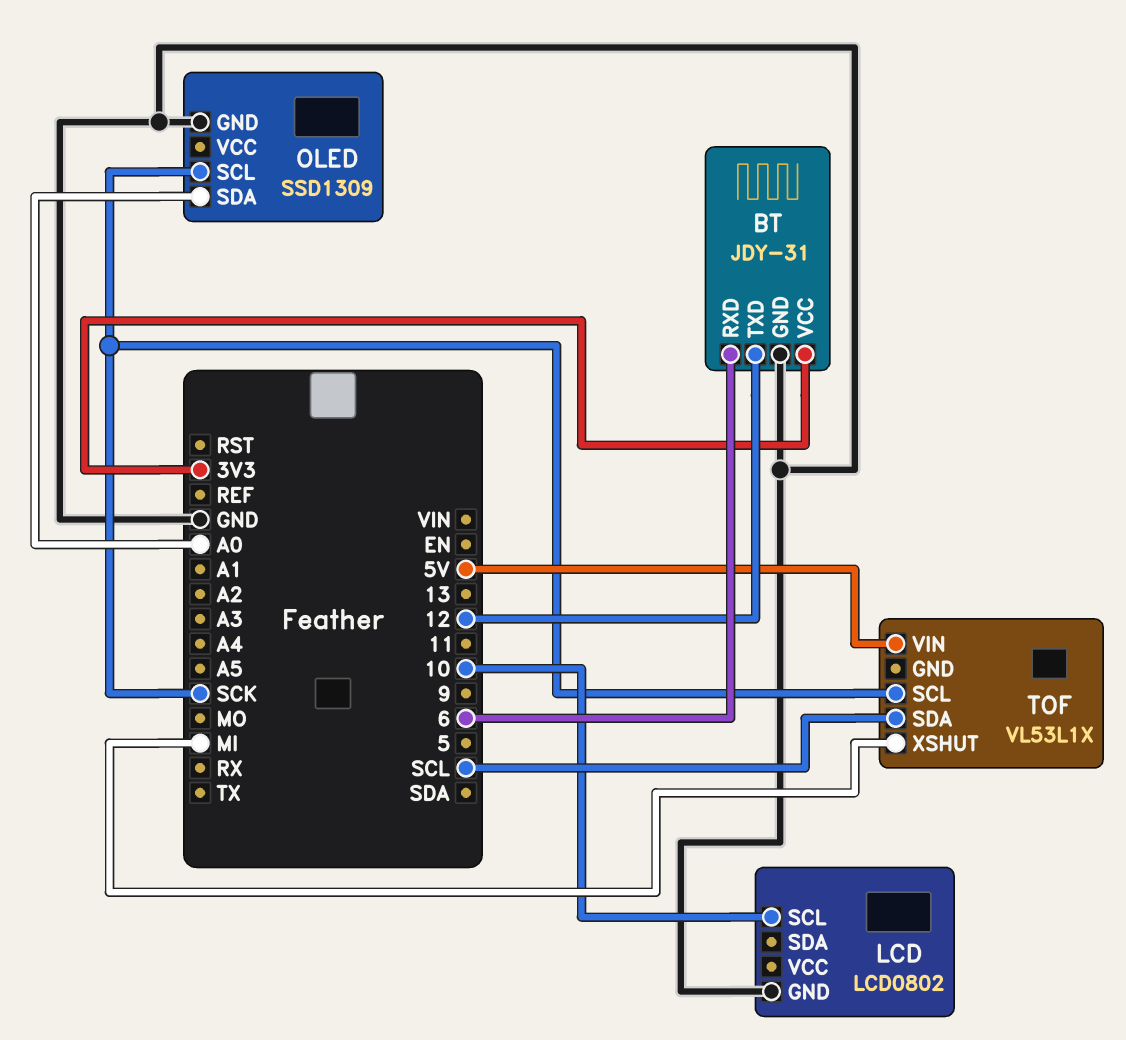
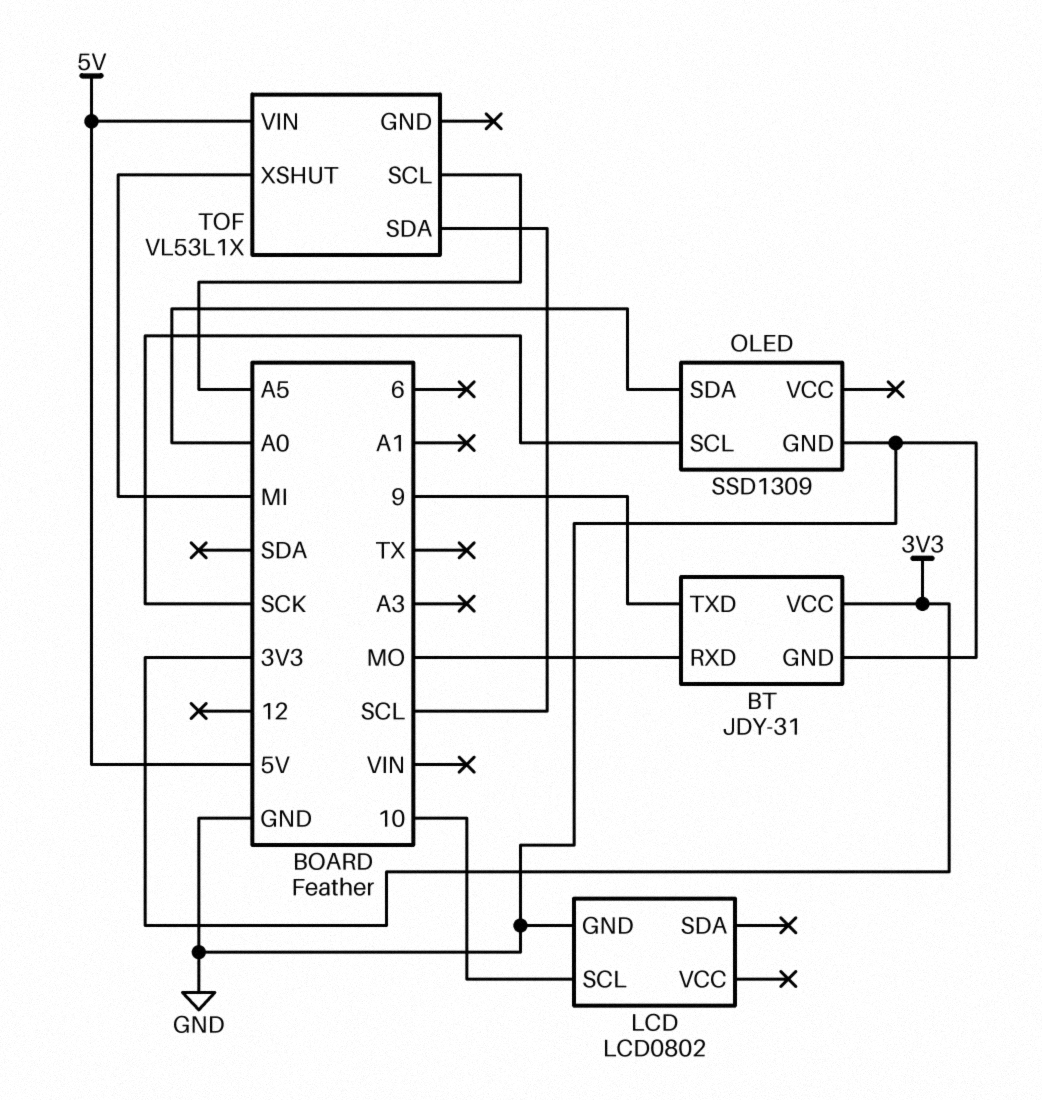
BT pin RXD: 6 -> MO
BT pin TXD: 12 -> 9
TOF pin SCL: SCK -> A5

